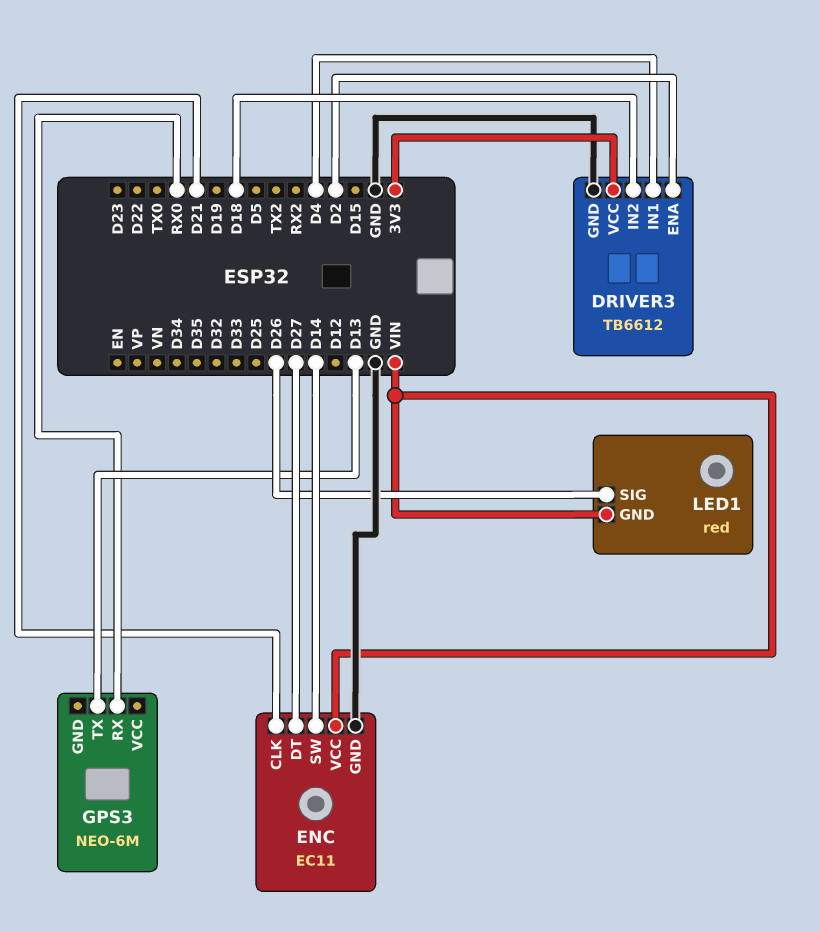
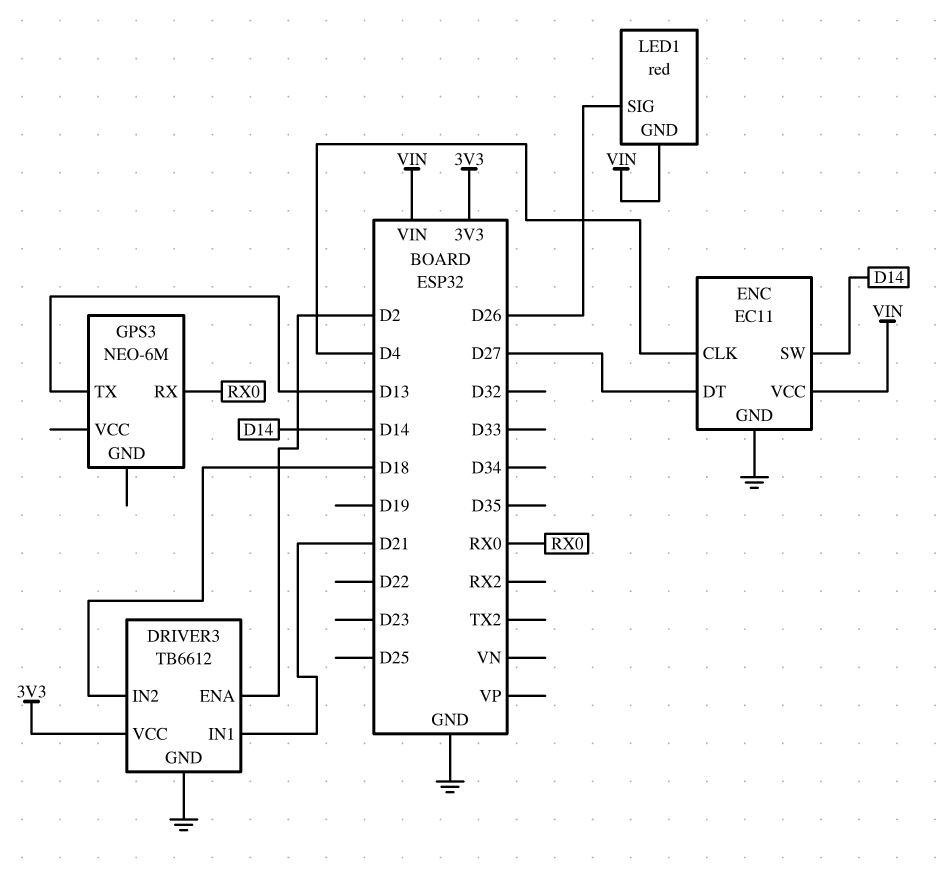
DRIVER3 pin IN1: D4 -> D21
ENC pin CLK: D21 -> D4

